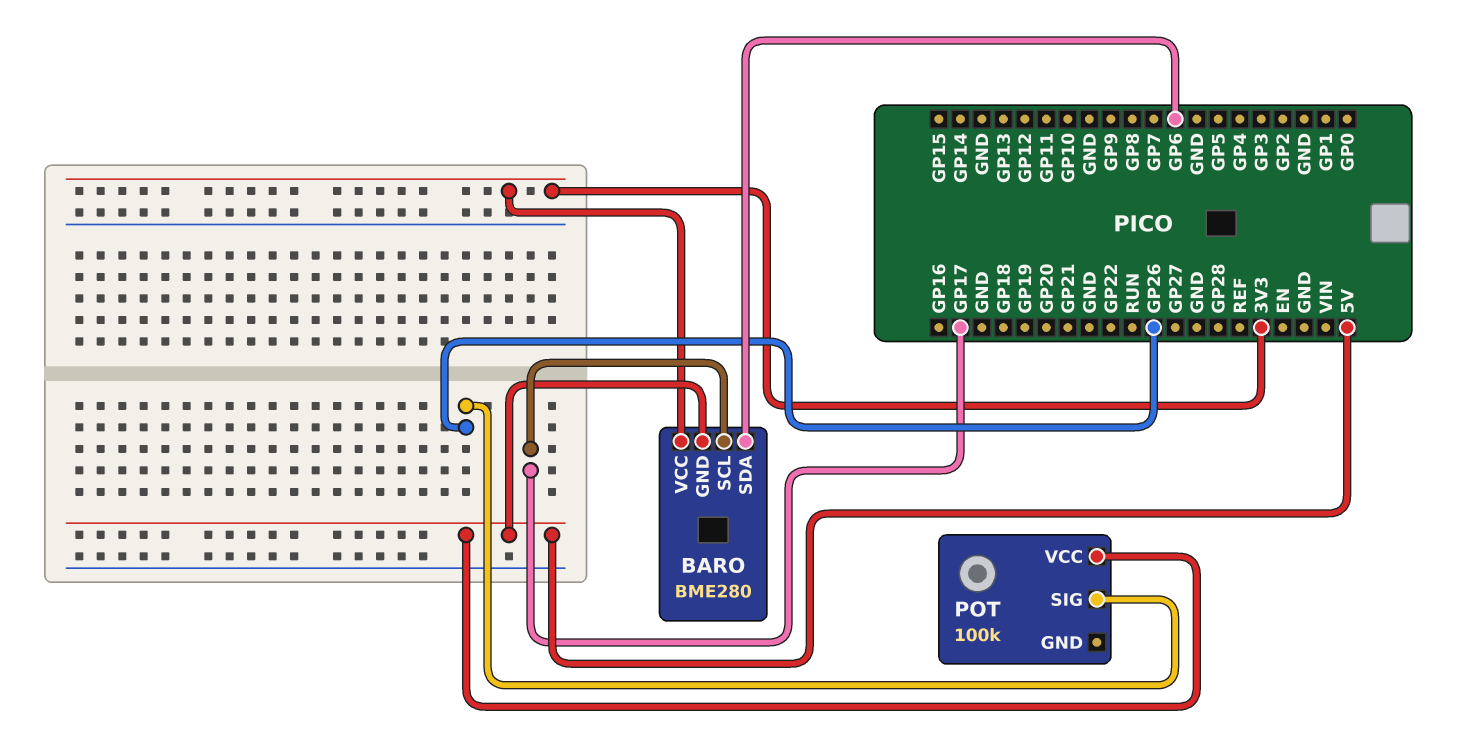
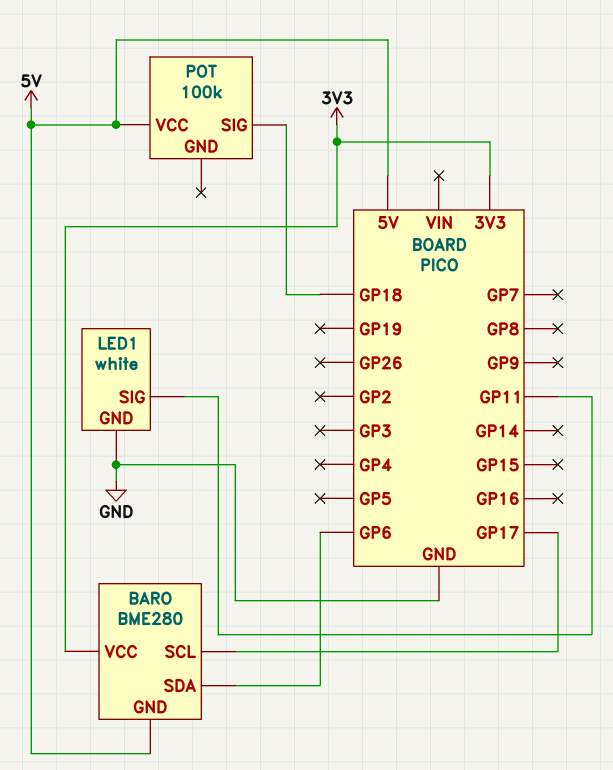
LED1: none -> white
LED1 pin GND: none -> GND
LED1 pin SIG: none -> GP11
POT pin SIG: GP26 -> GP18

